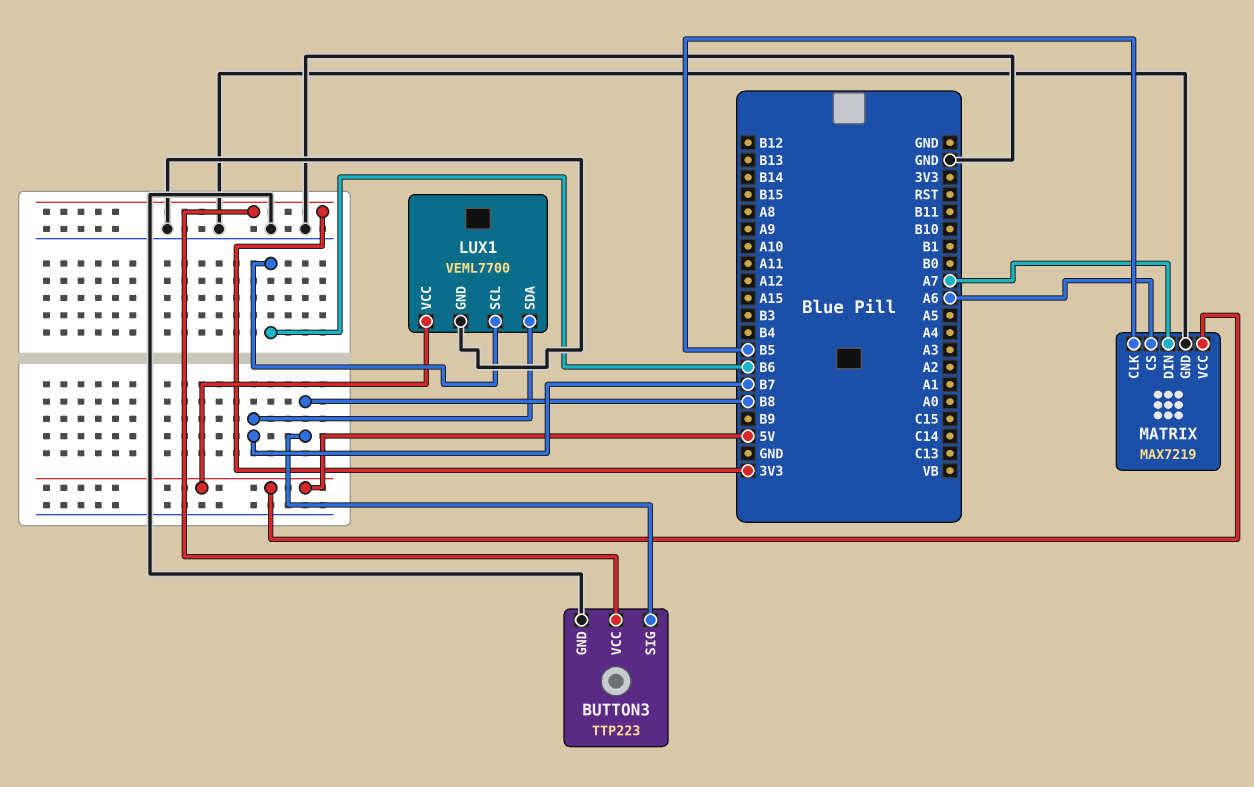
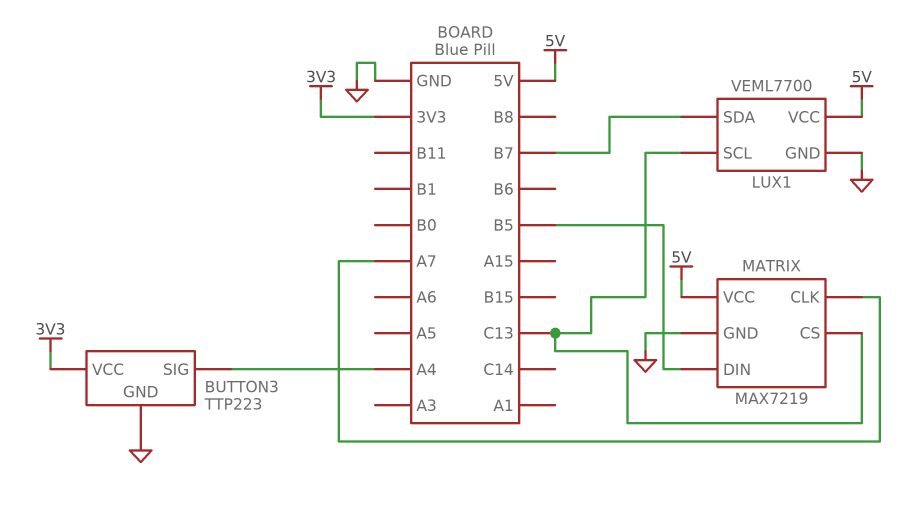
BUTTON3 pin SIG: B8 -> A4
LUX1 pin SCL: B6 -> C13
MATRIX pin CLK: B5 -> A7
MATRIX pin CS: A6 -> C13
MATRIX pin DIN: A7 -> B5

